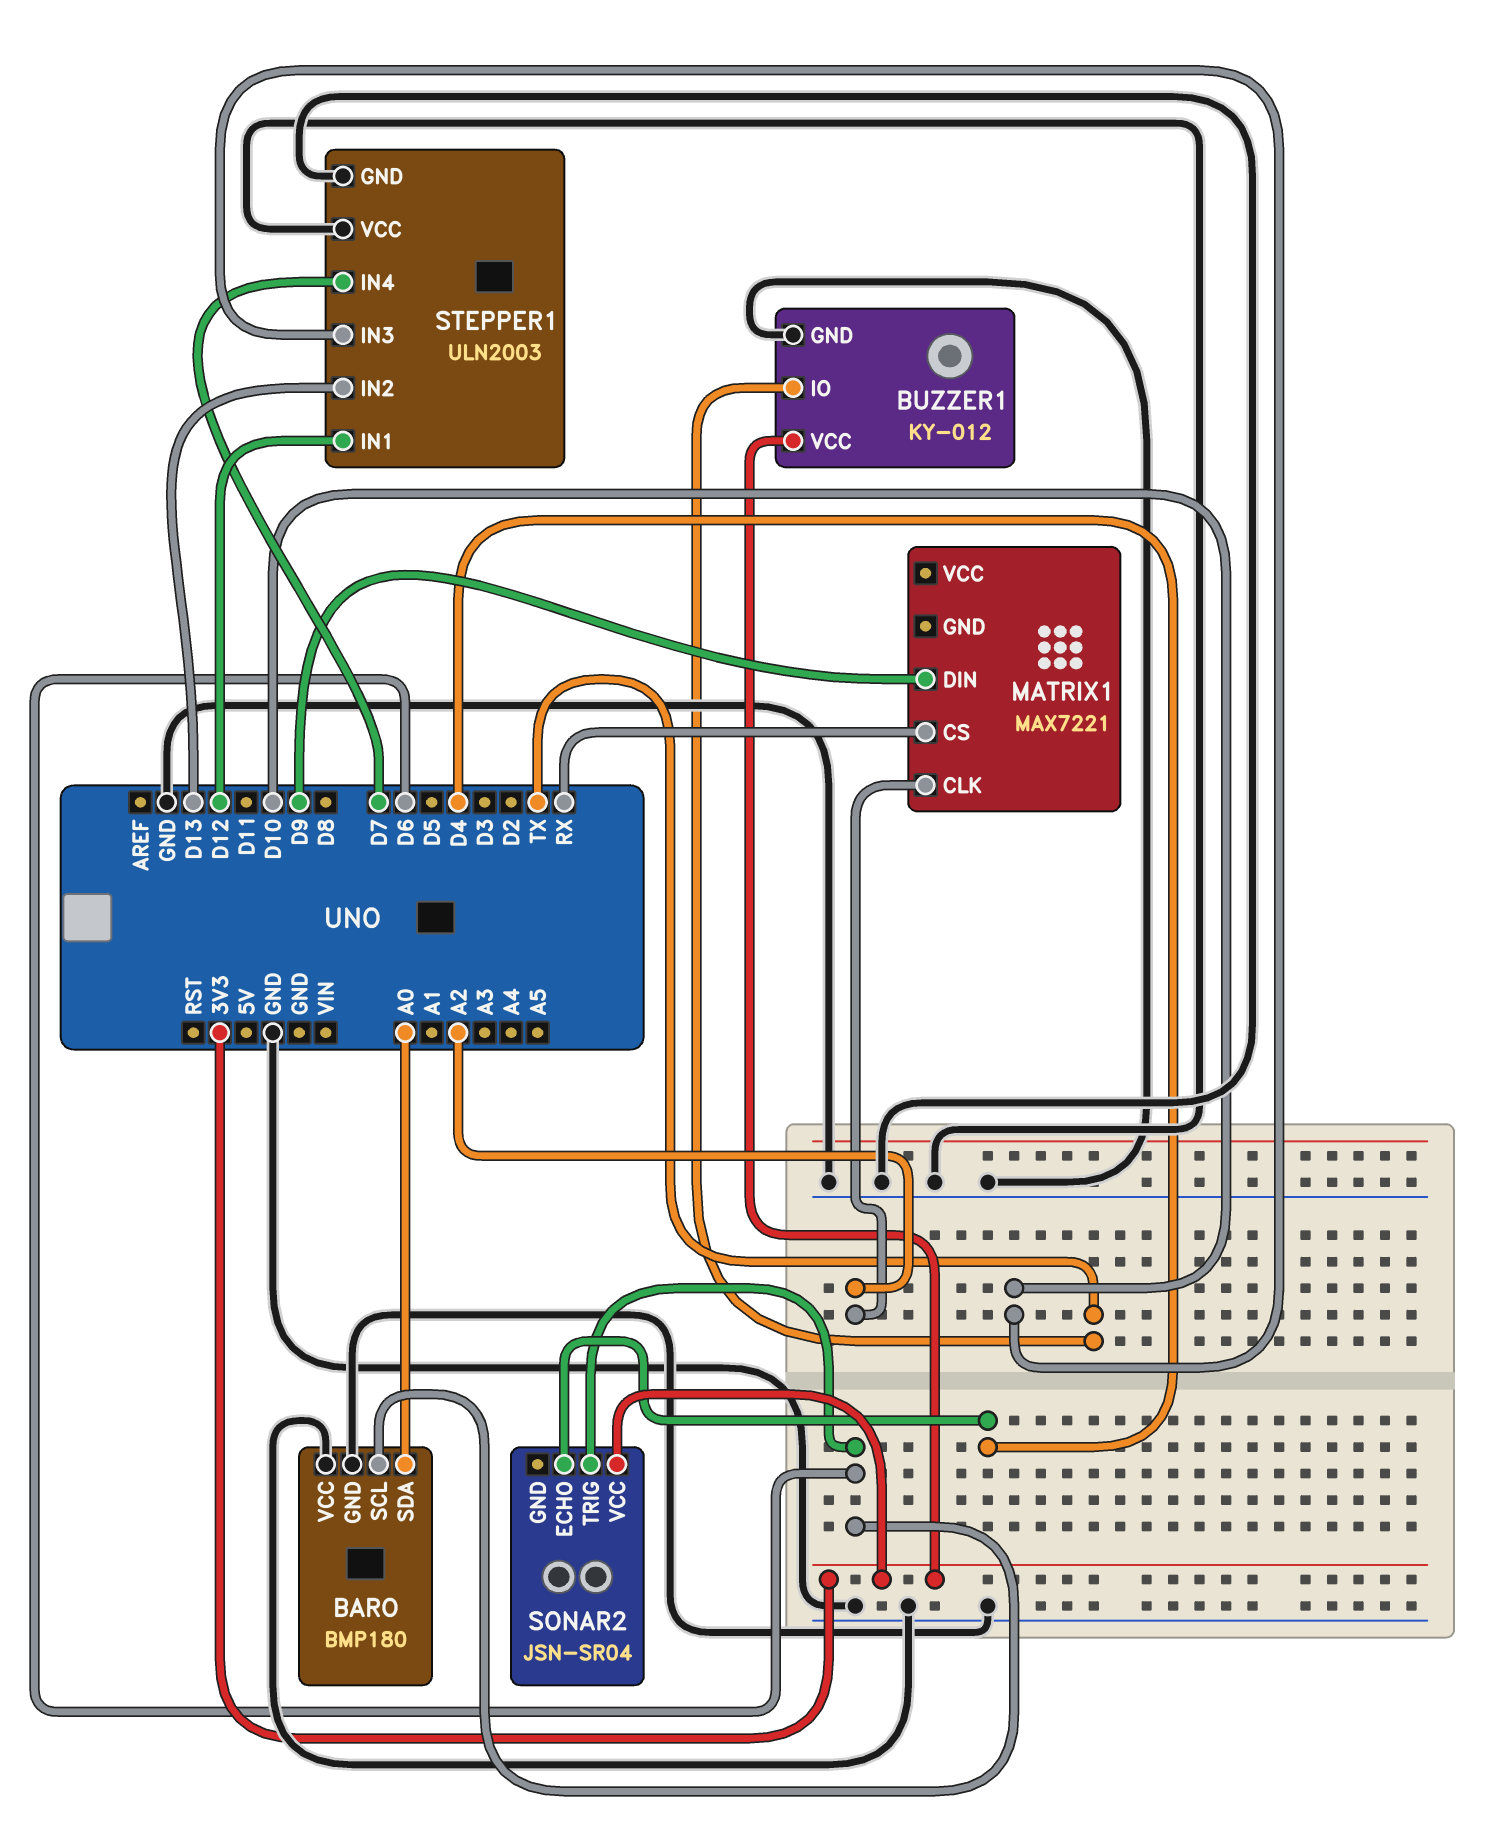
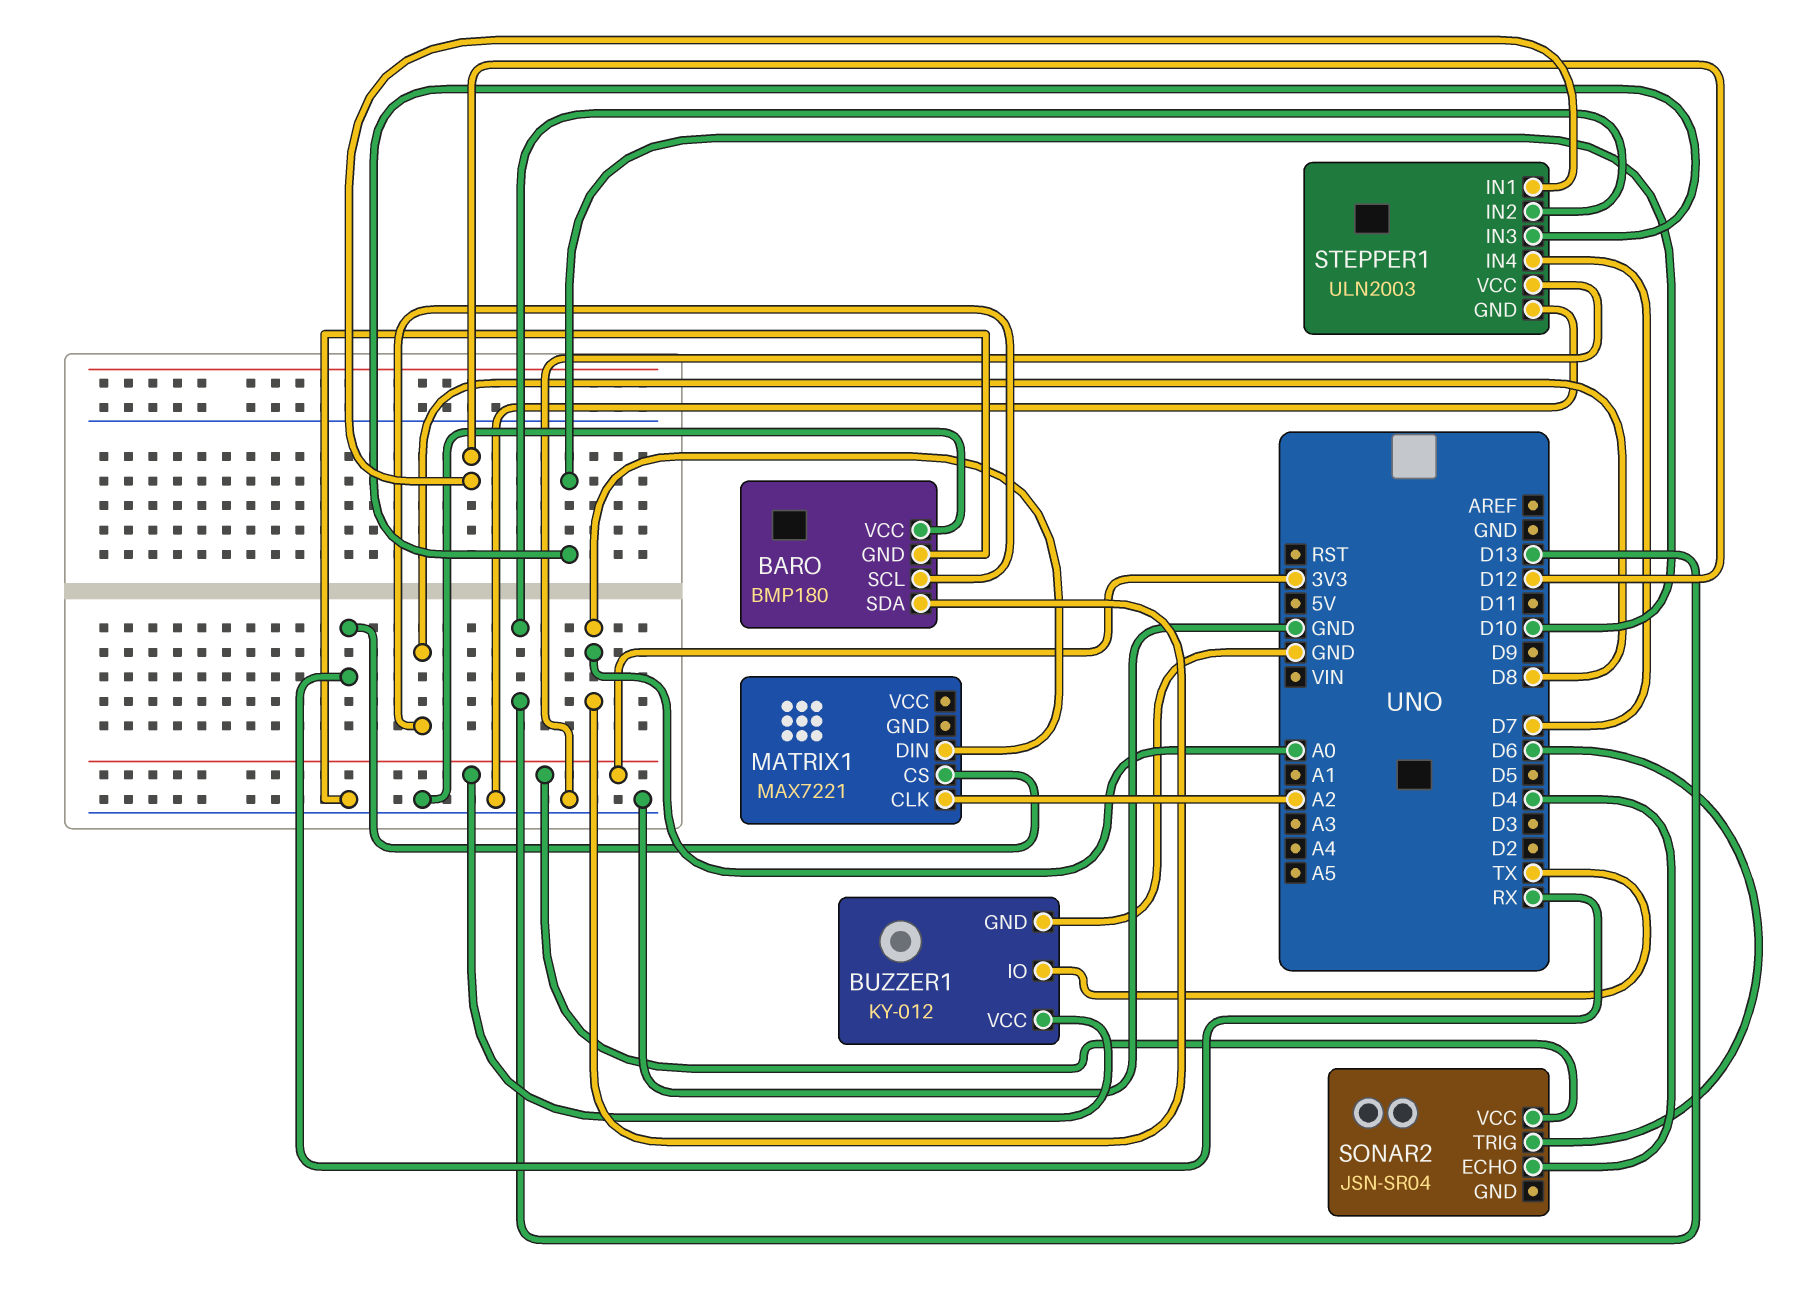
BARO pin SCL: D6 -> D8
MATRIX1 pin DIN: D9 -> A0

